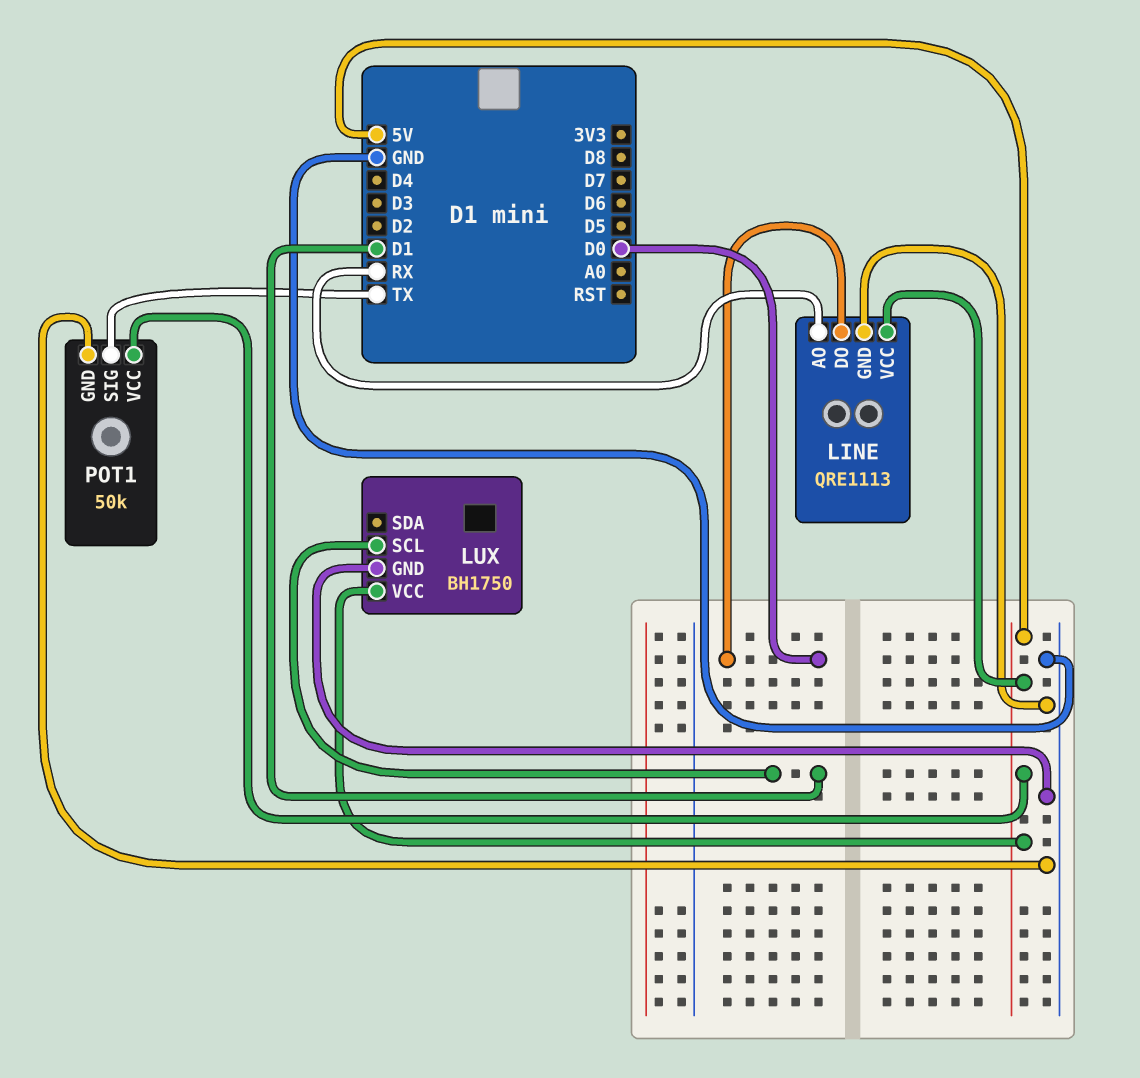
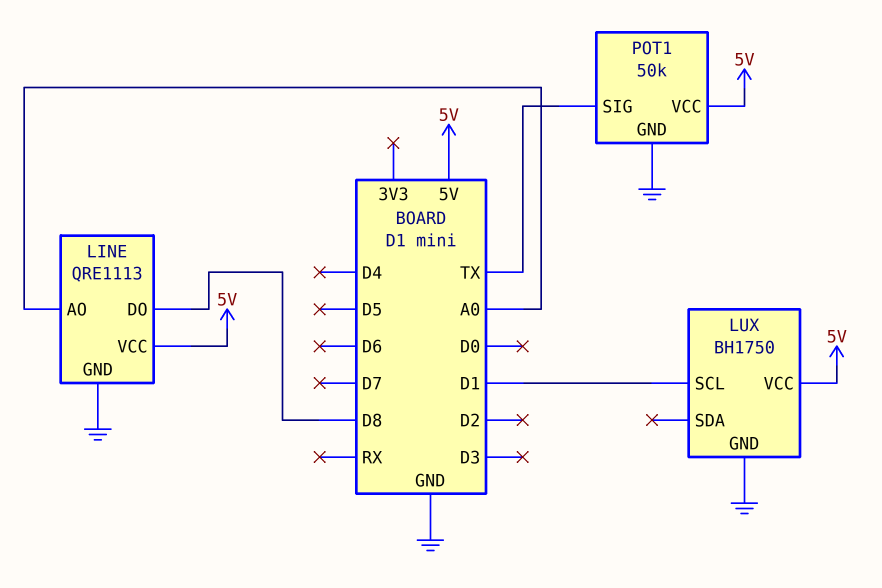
LINE pin AO: RX -> A0
LINE pin DO: D0 -> D8

